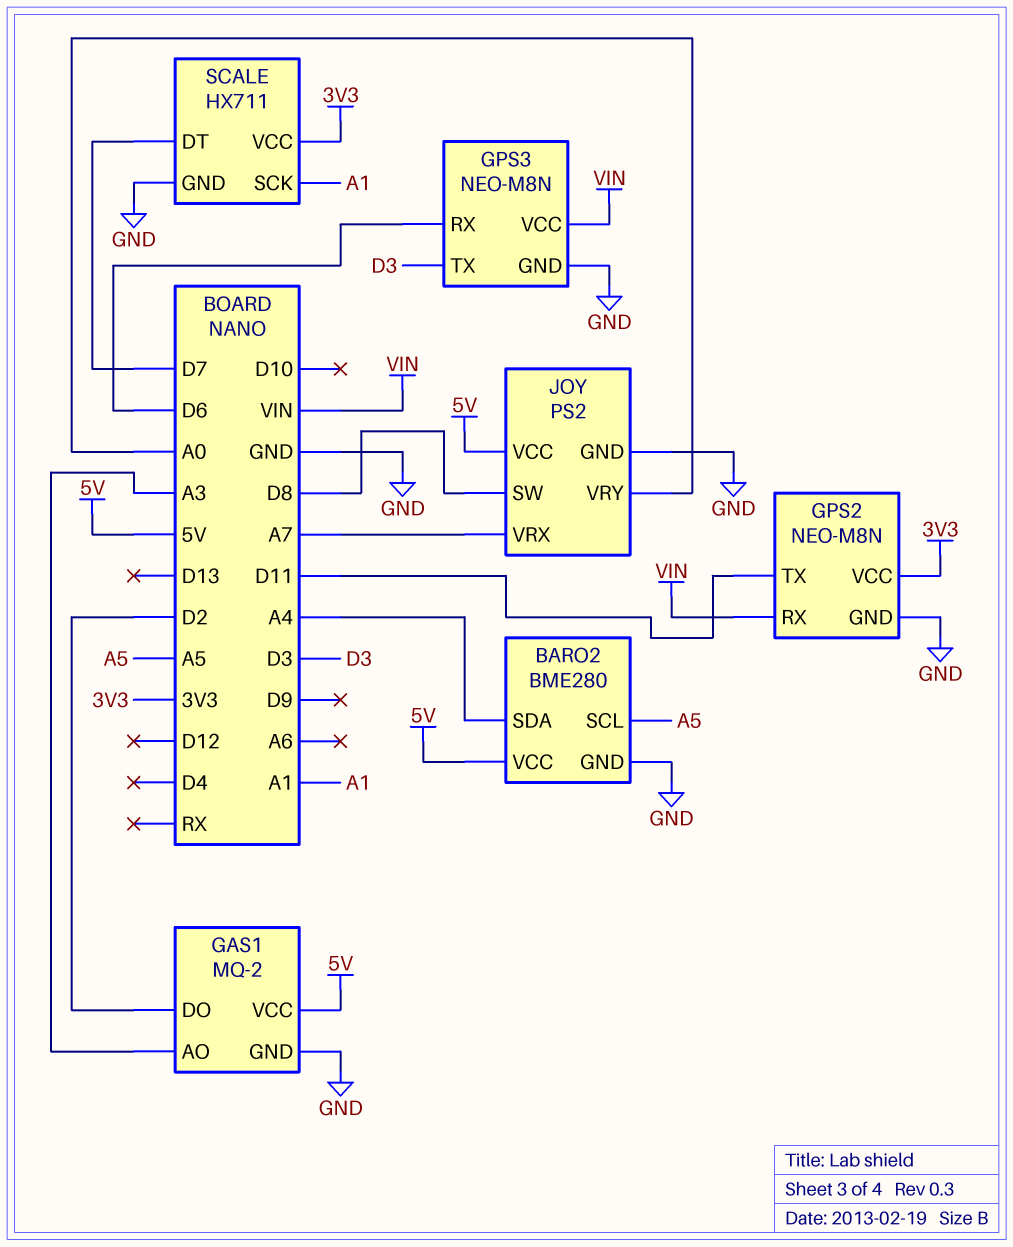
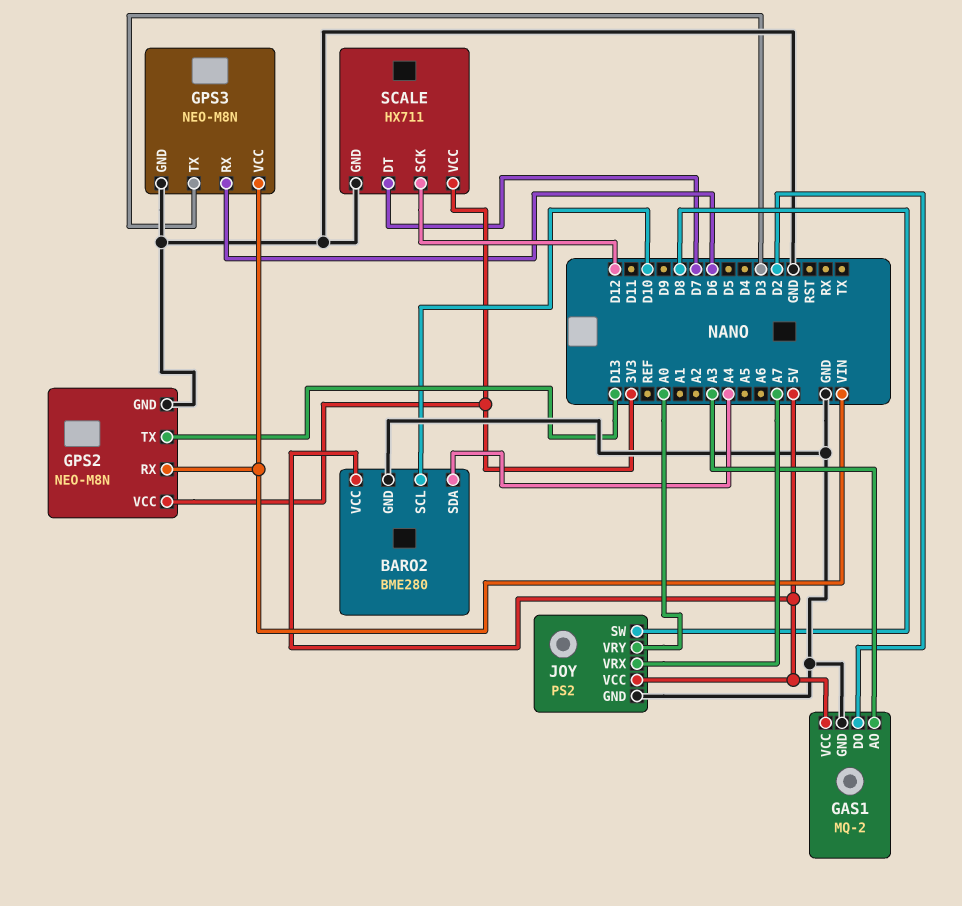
BARO2 pin SCL: A5 -> D10
GPS2 pin TX: D11 -> D13
SCALE pin SCK: A1 -> D12

